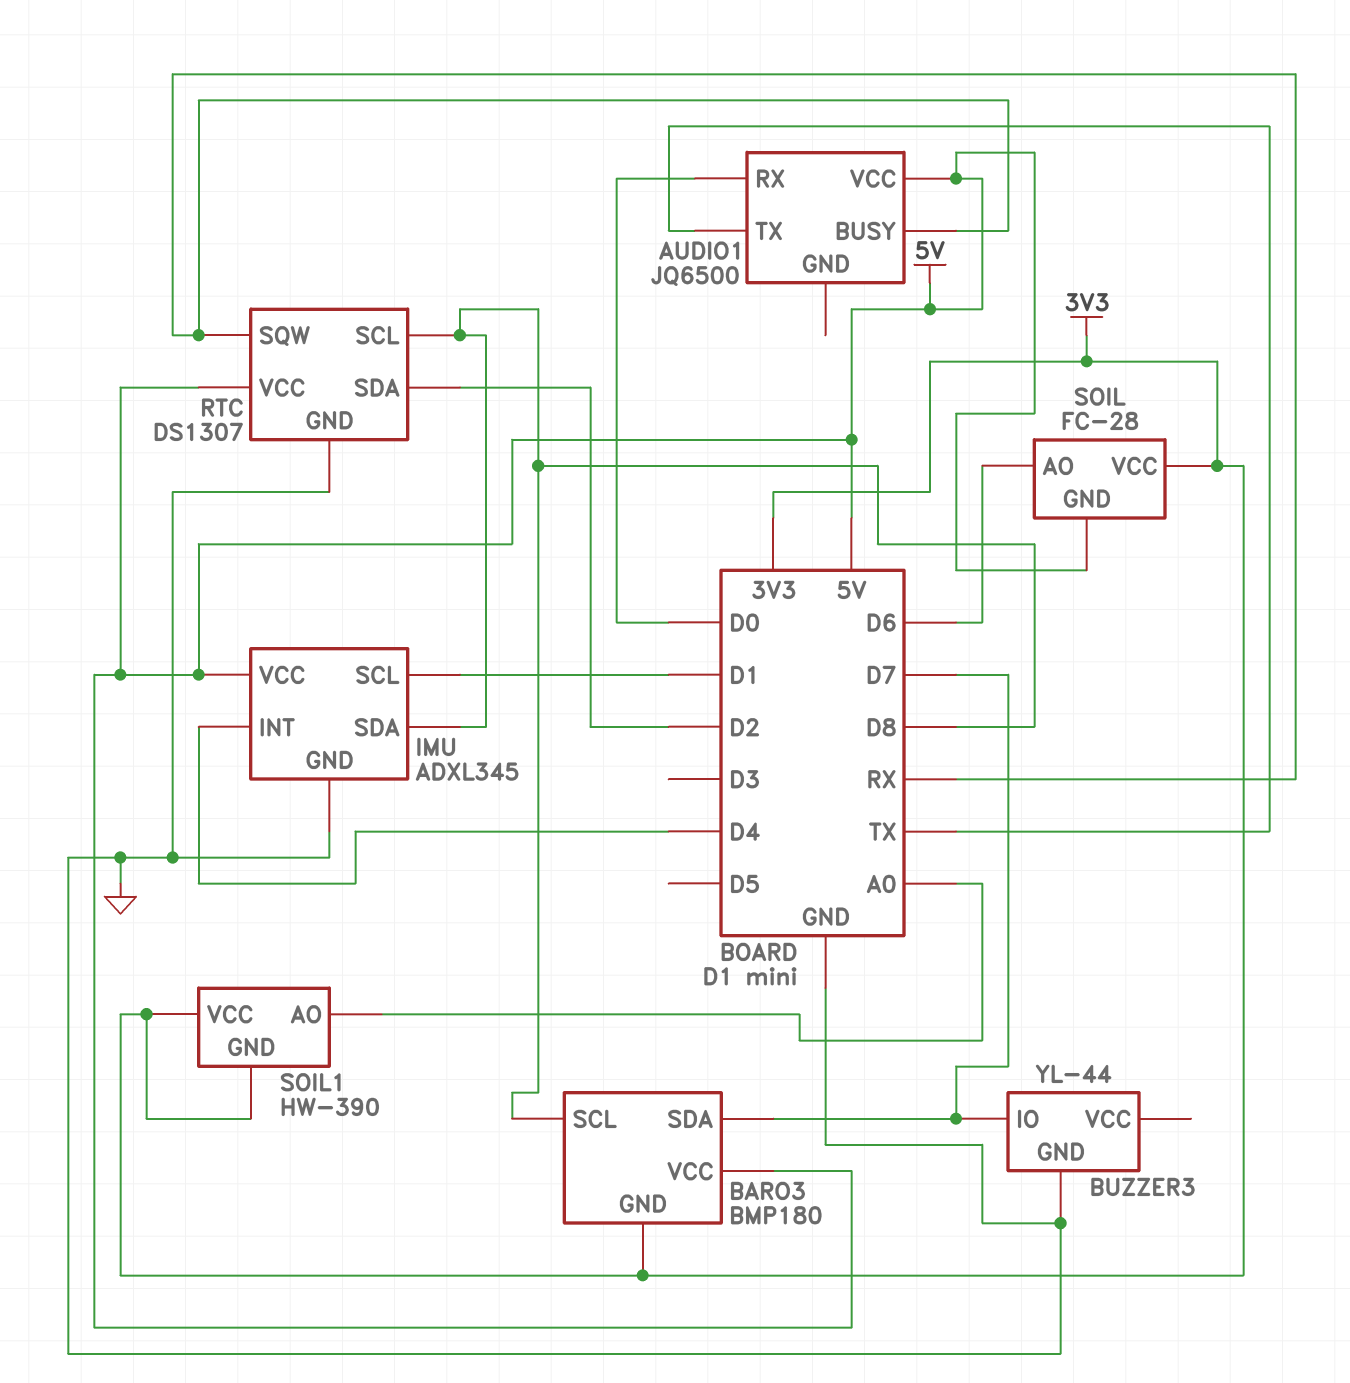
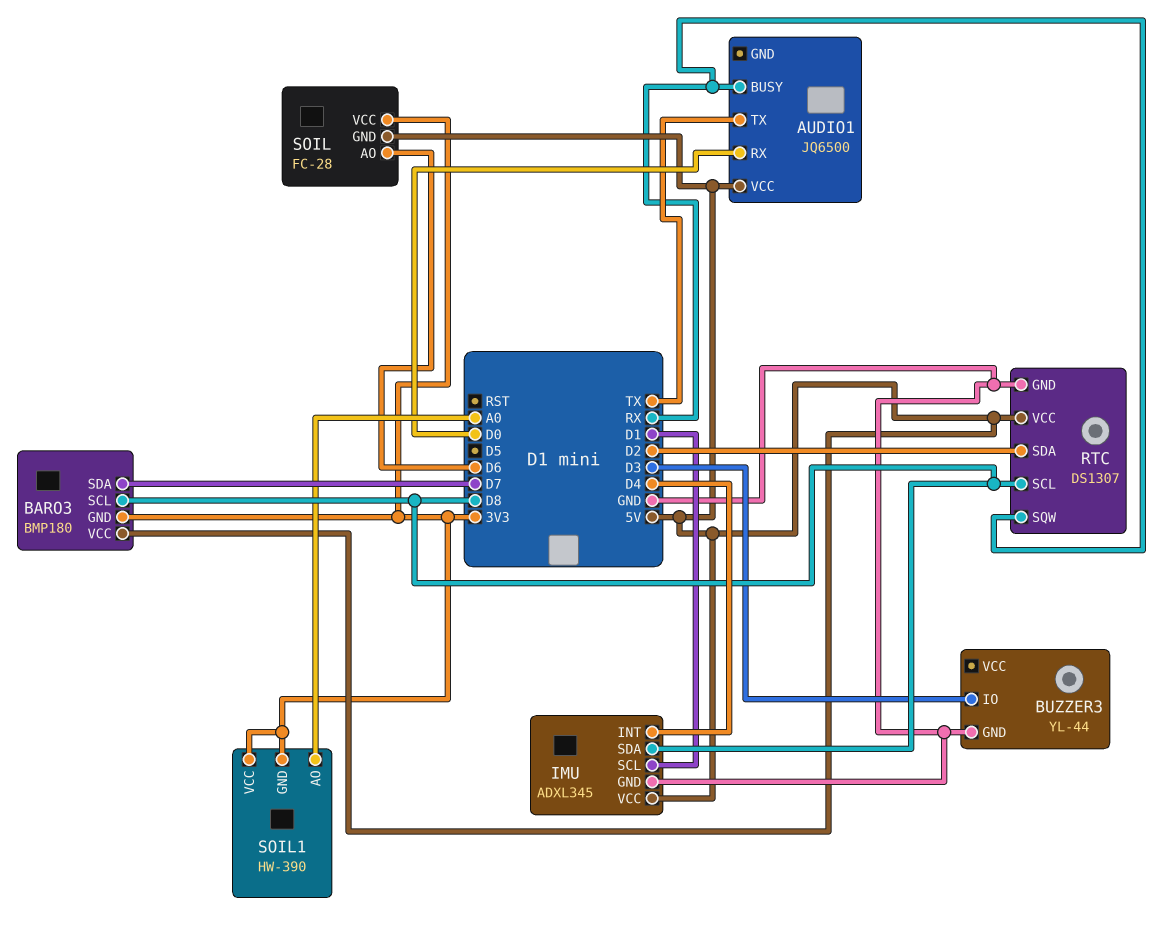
BUZZER3 pin IO: D7 -> D3

